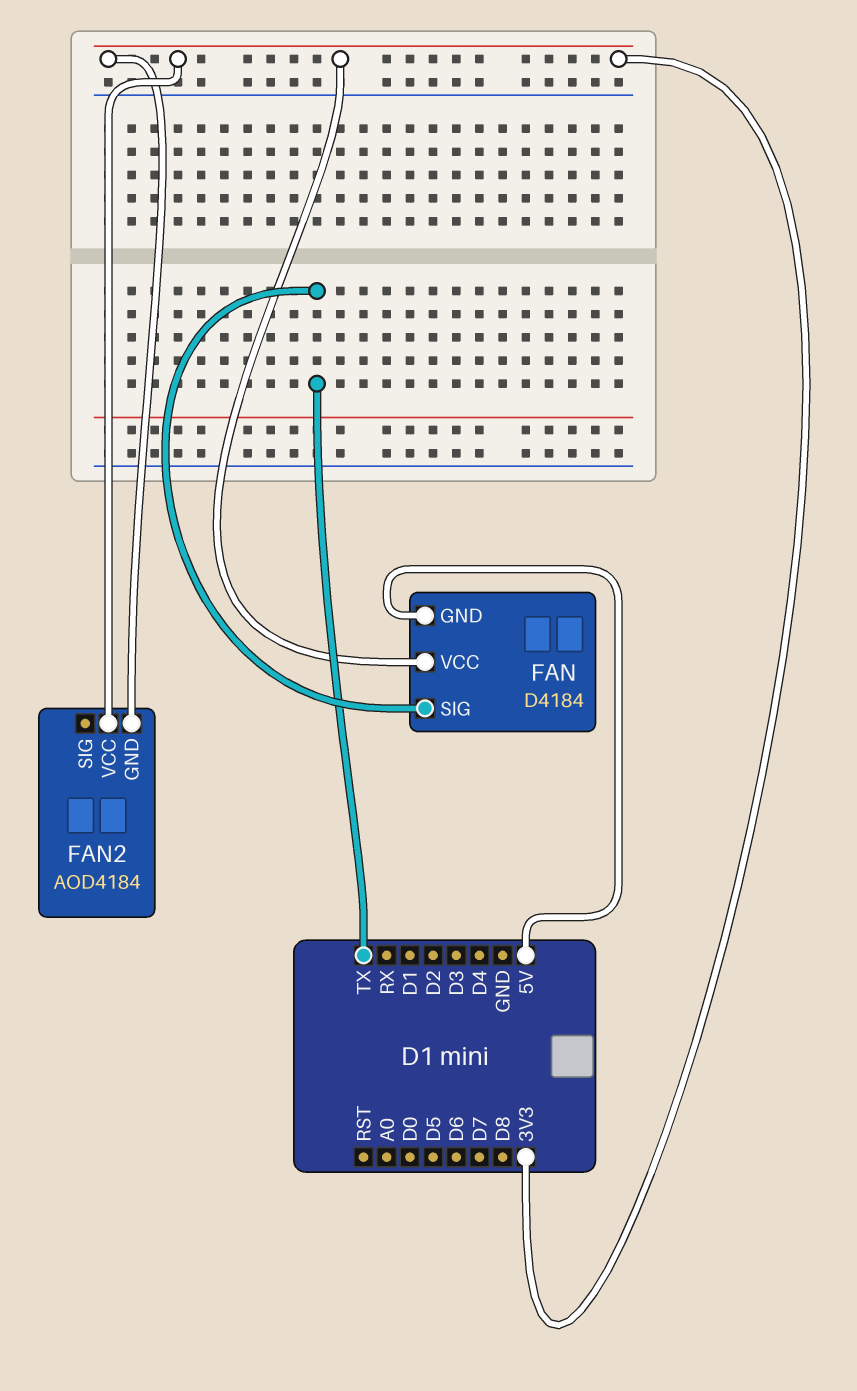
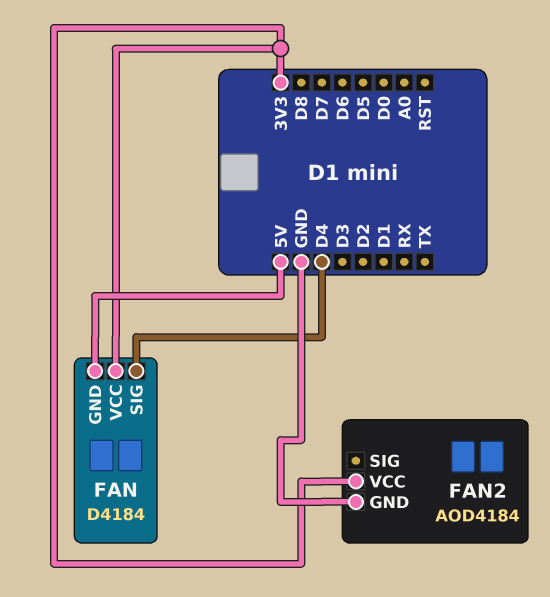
FAN pin SIG: TX -> D4
FAN2 pin GND: 3V3 -> GND

